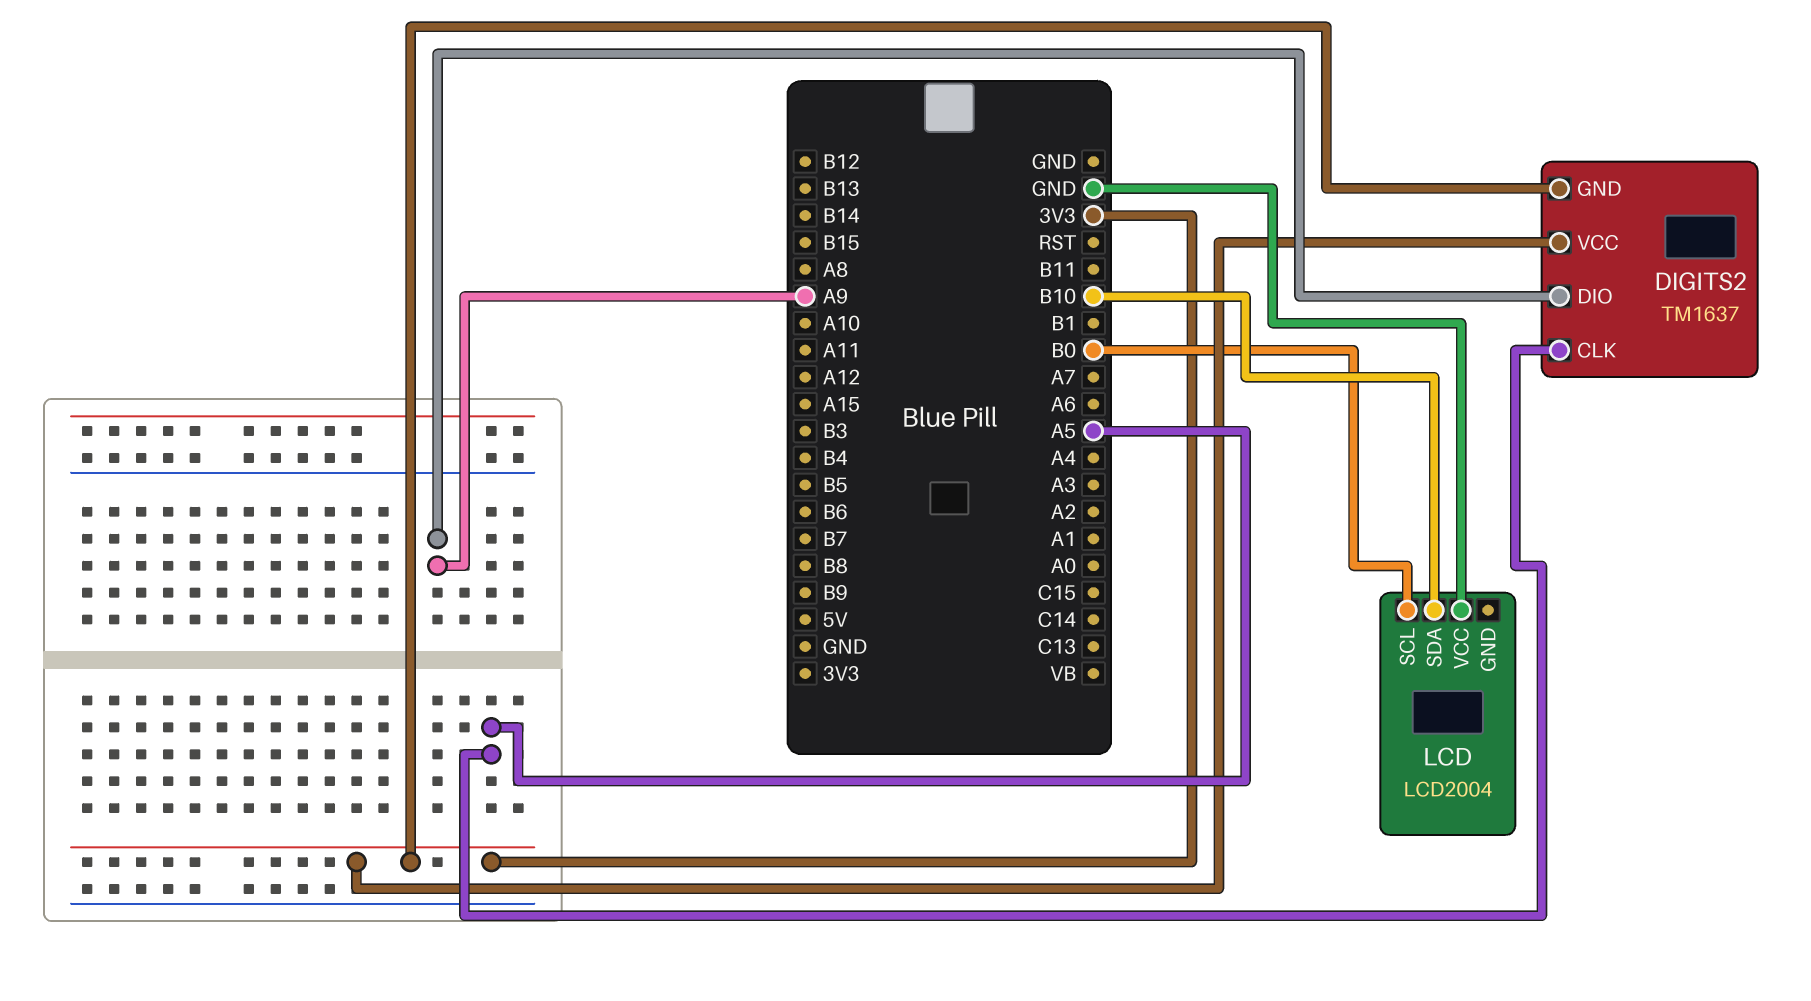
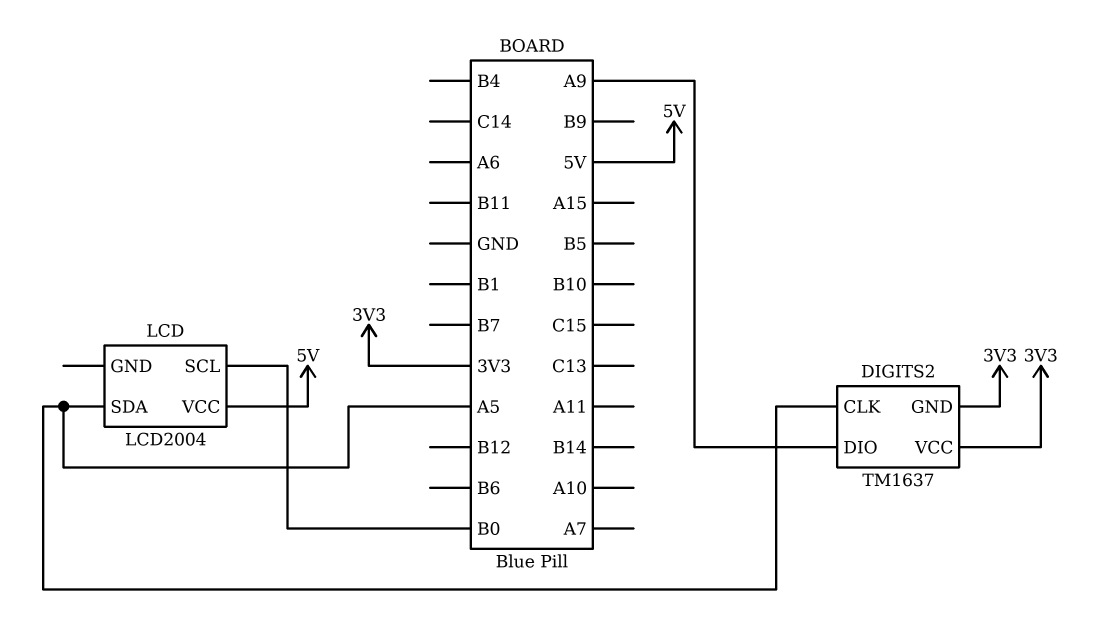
LCD pin SDA: B10 -> A5
LCD pin VCC: GND -> 5V

